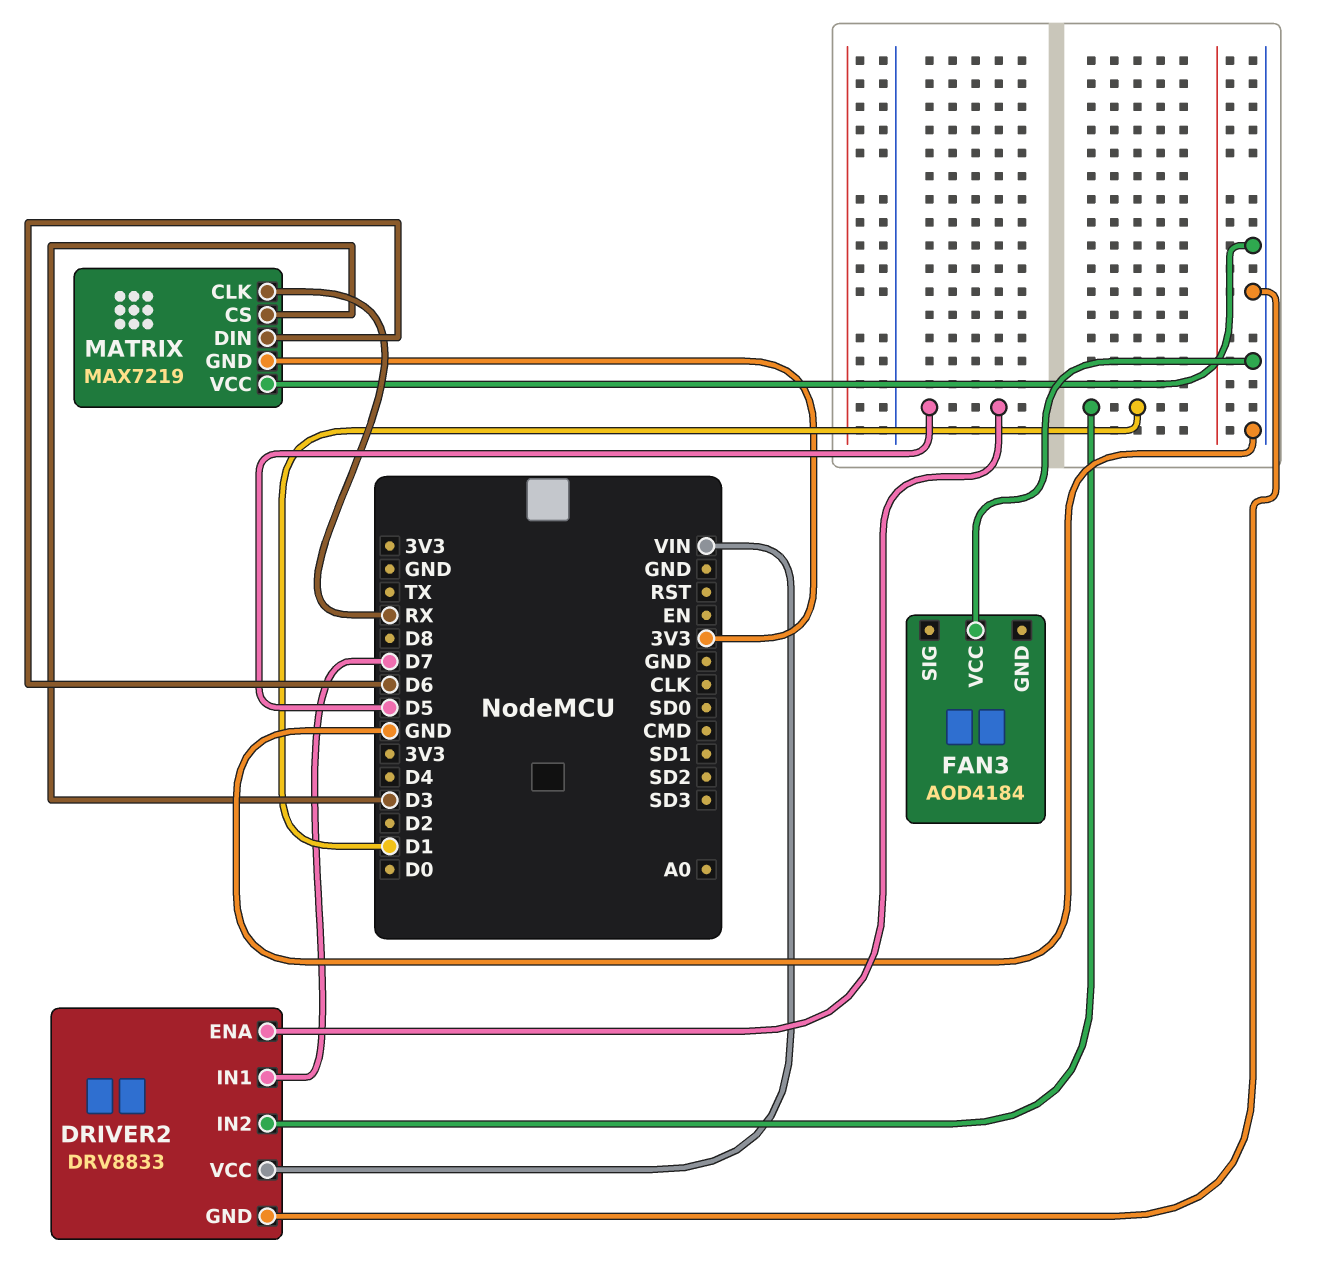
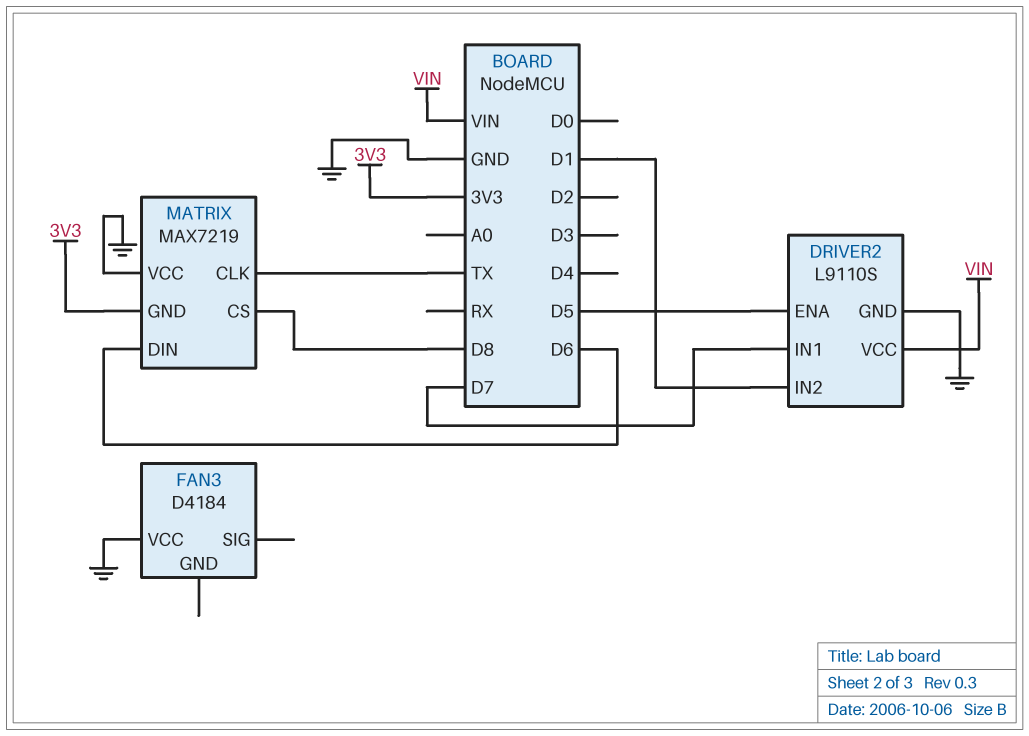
DRIVER2: DRV8833 -> L9110S
FAN3: AOD4184 -> D4184
MATRIX pin CLK: RX -> TX
MATRIX pin CS: D3 -> D8

